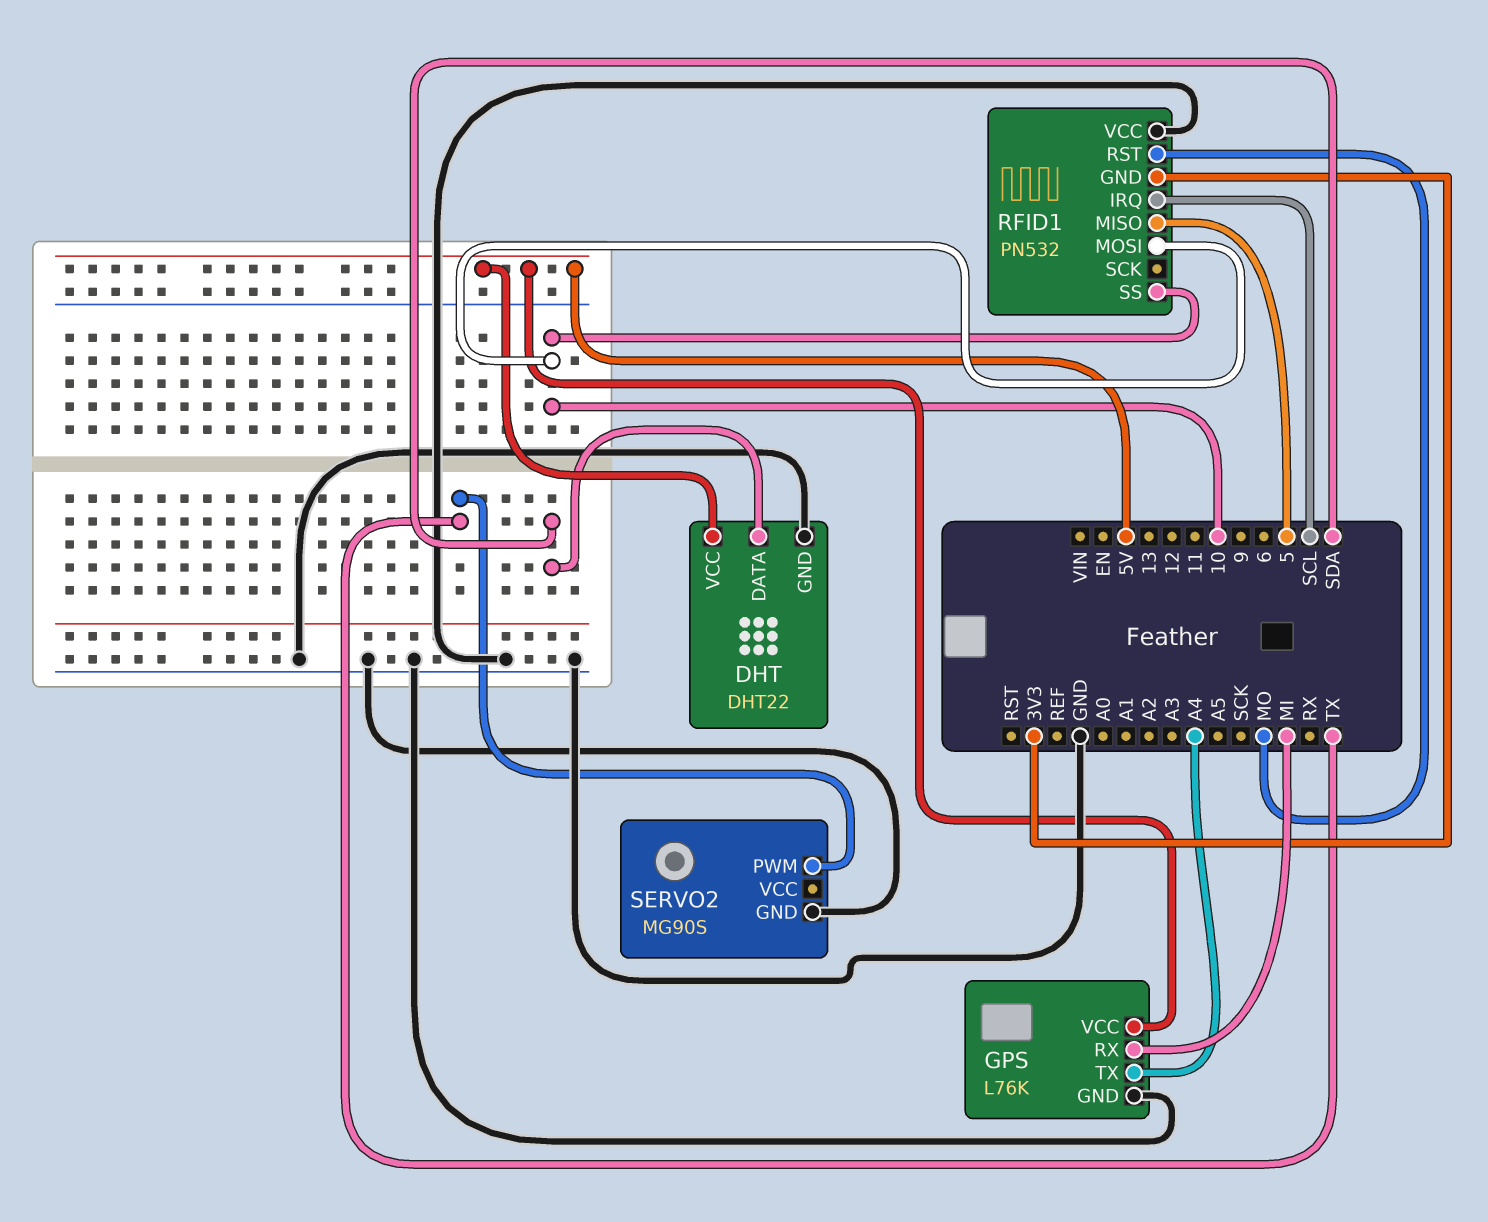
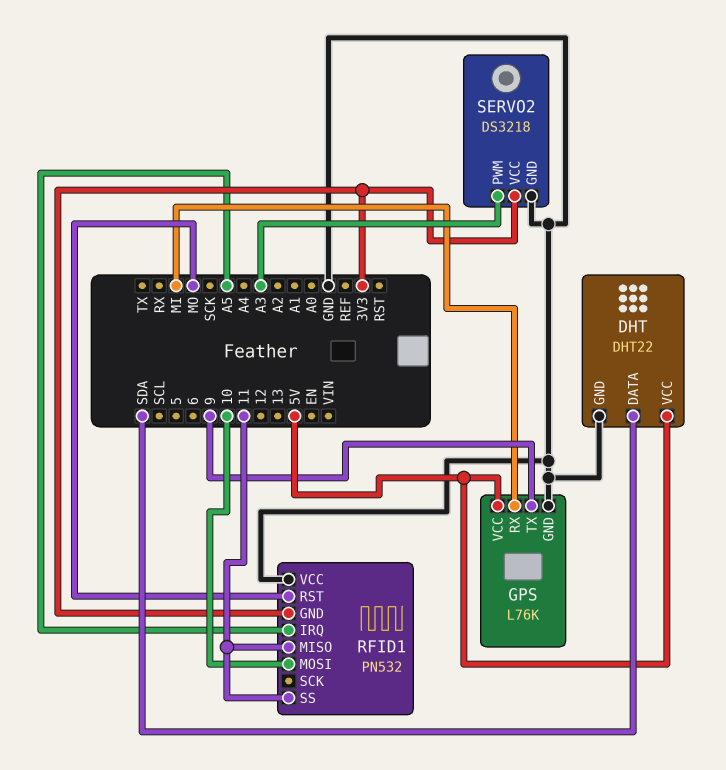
GPS pin TX: A4 -> 9
RFID1 pin IRQ: SCL -> A5
RFID1 pin MISO: 5 -> 11
RFID1 pin SS: 10 -> 11
SERVO2: MG90S -> DS3218
SERVO2 pin PWM: TX -> A3
SERVO2 pin VCC: none -> 3V3

